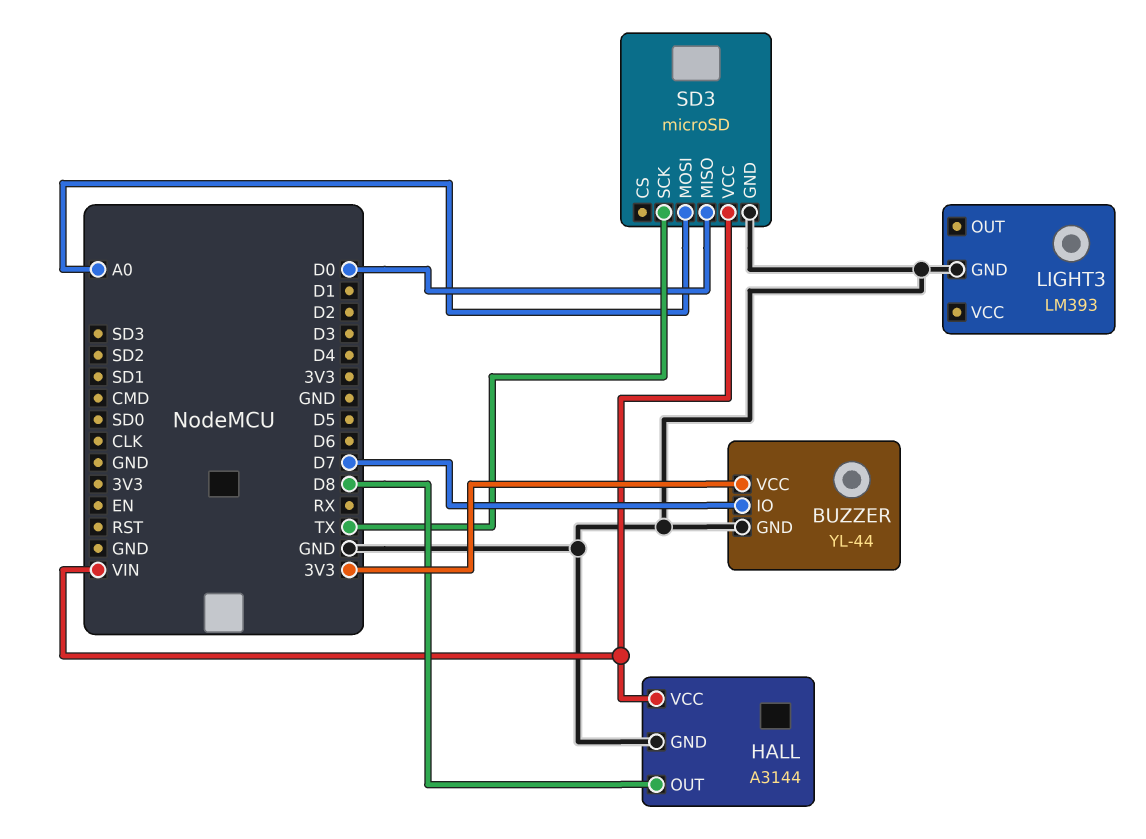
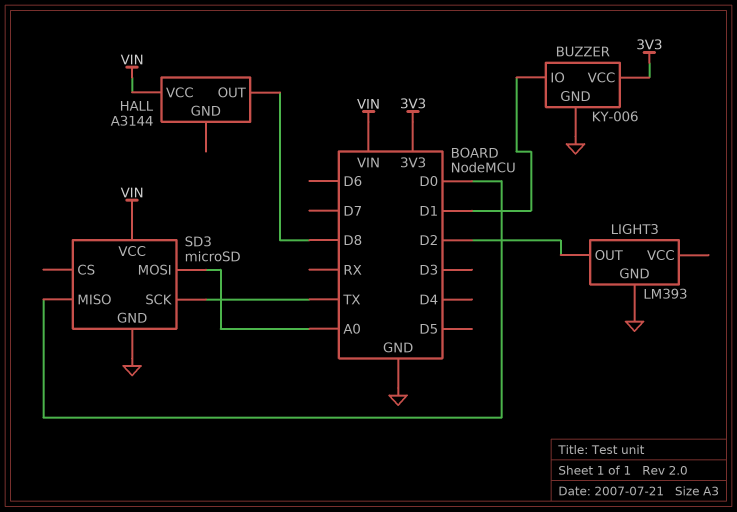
BUZZER: YL-44 -> KY-006
BUZZER pin IO: D7 -> D1
HALL pin GND: GND -> none
LIGHT3 pin OUT: none -> D2

